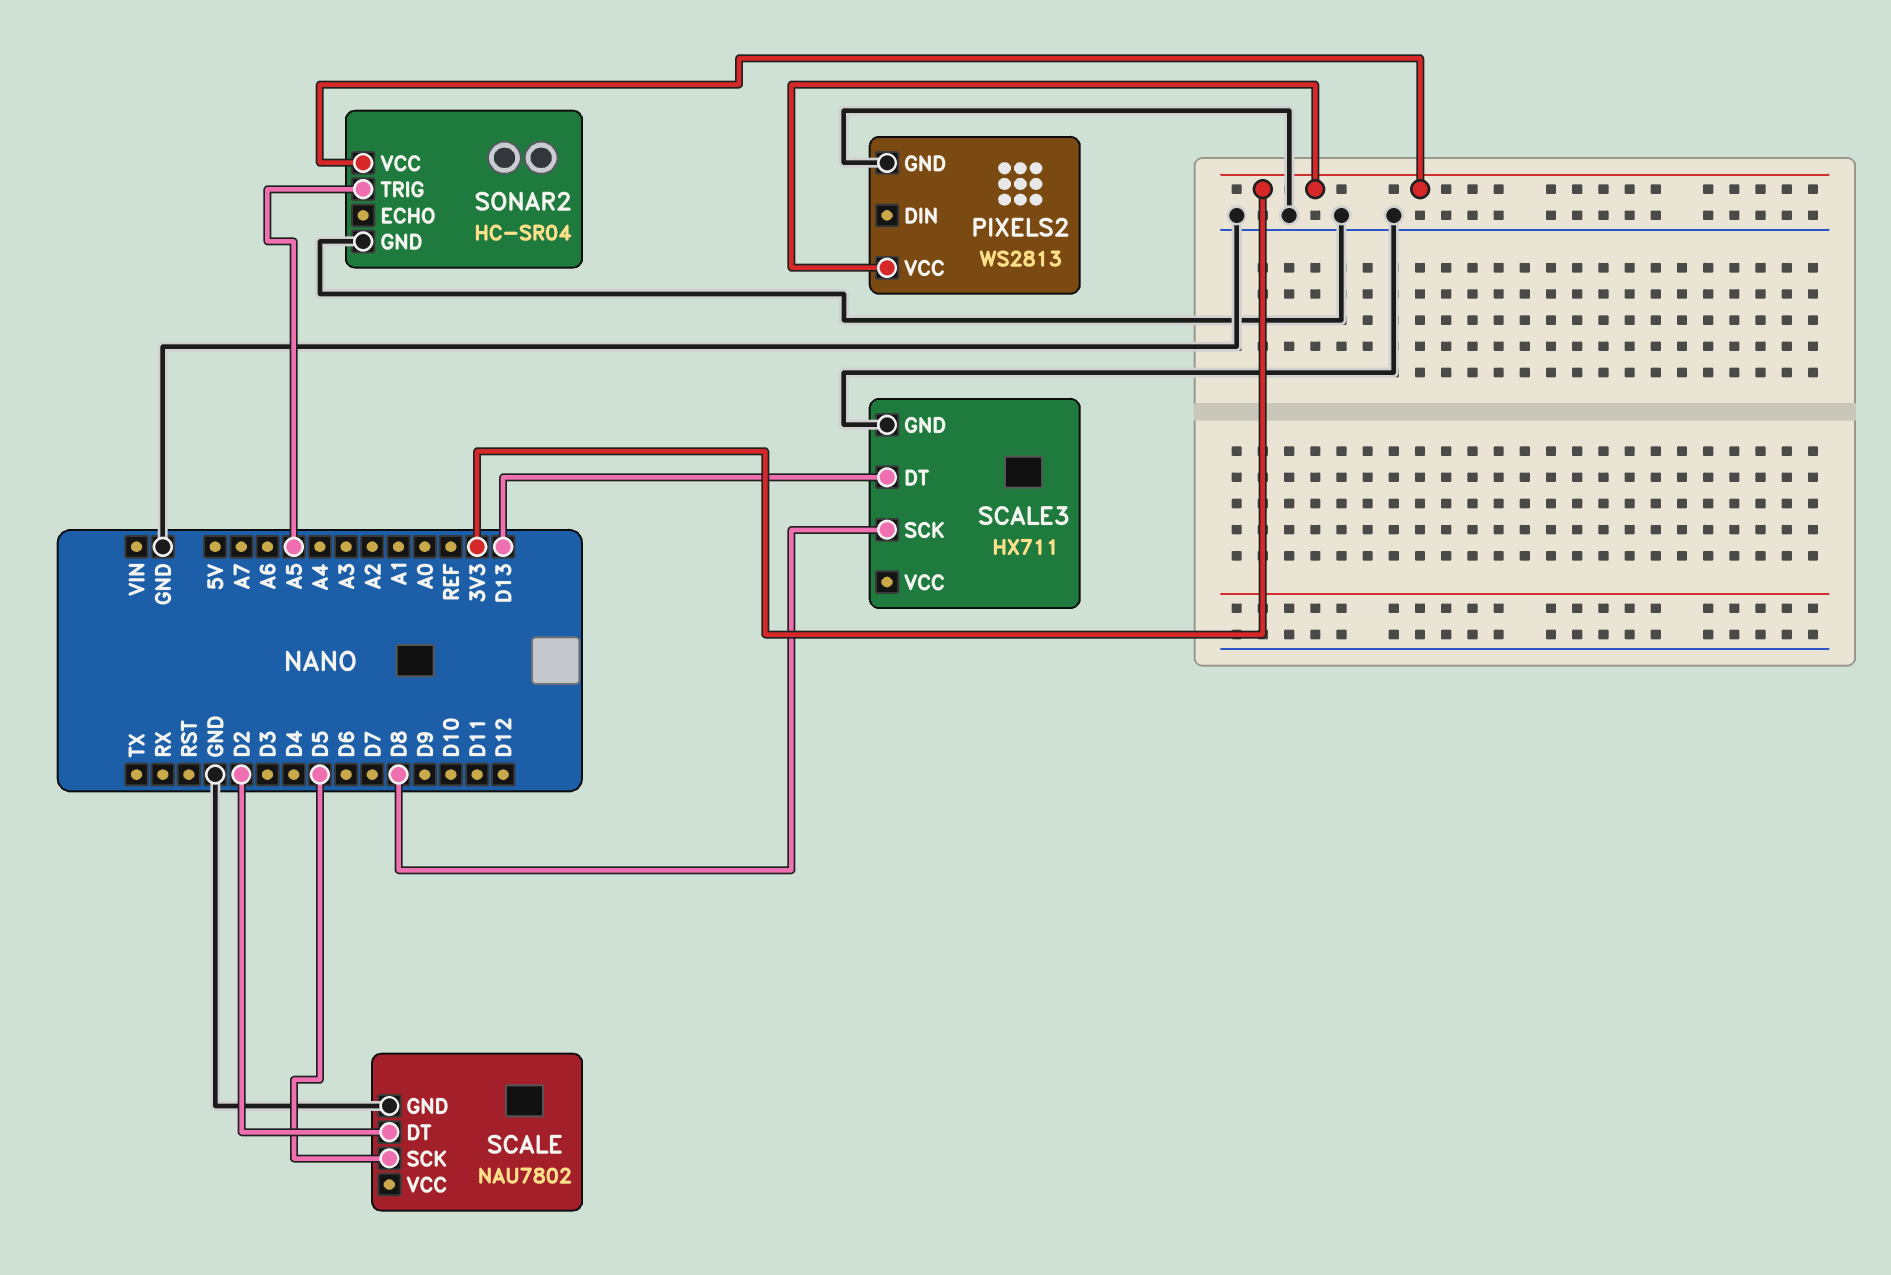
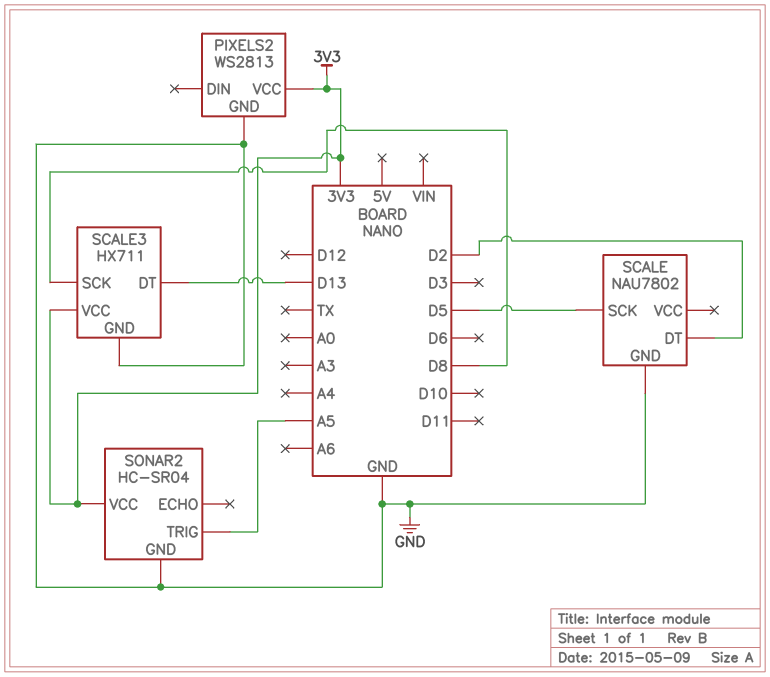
SCALE3 pin VCC: none -> 3V3

